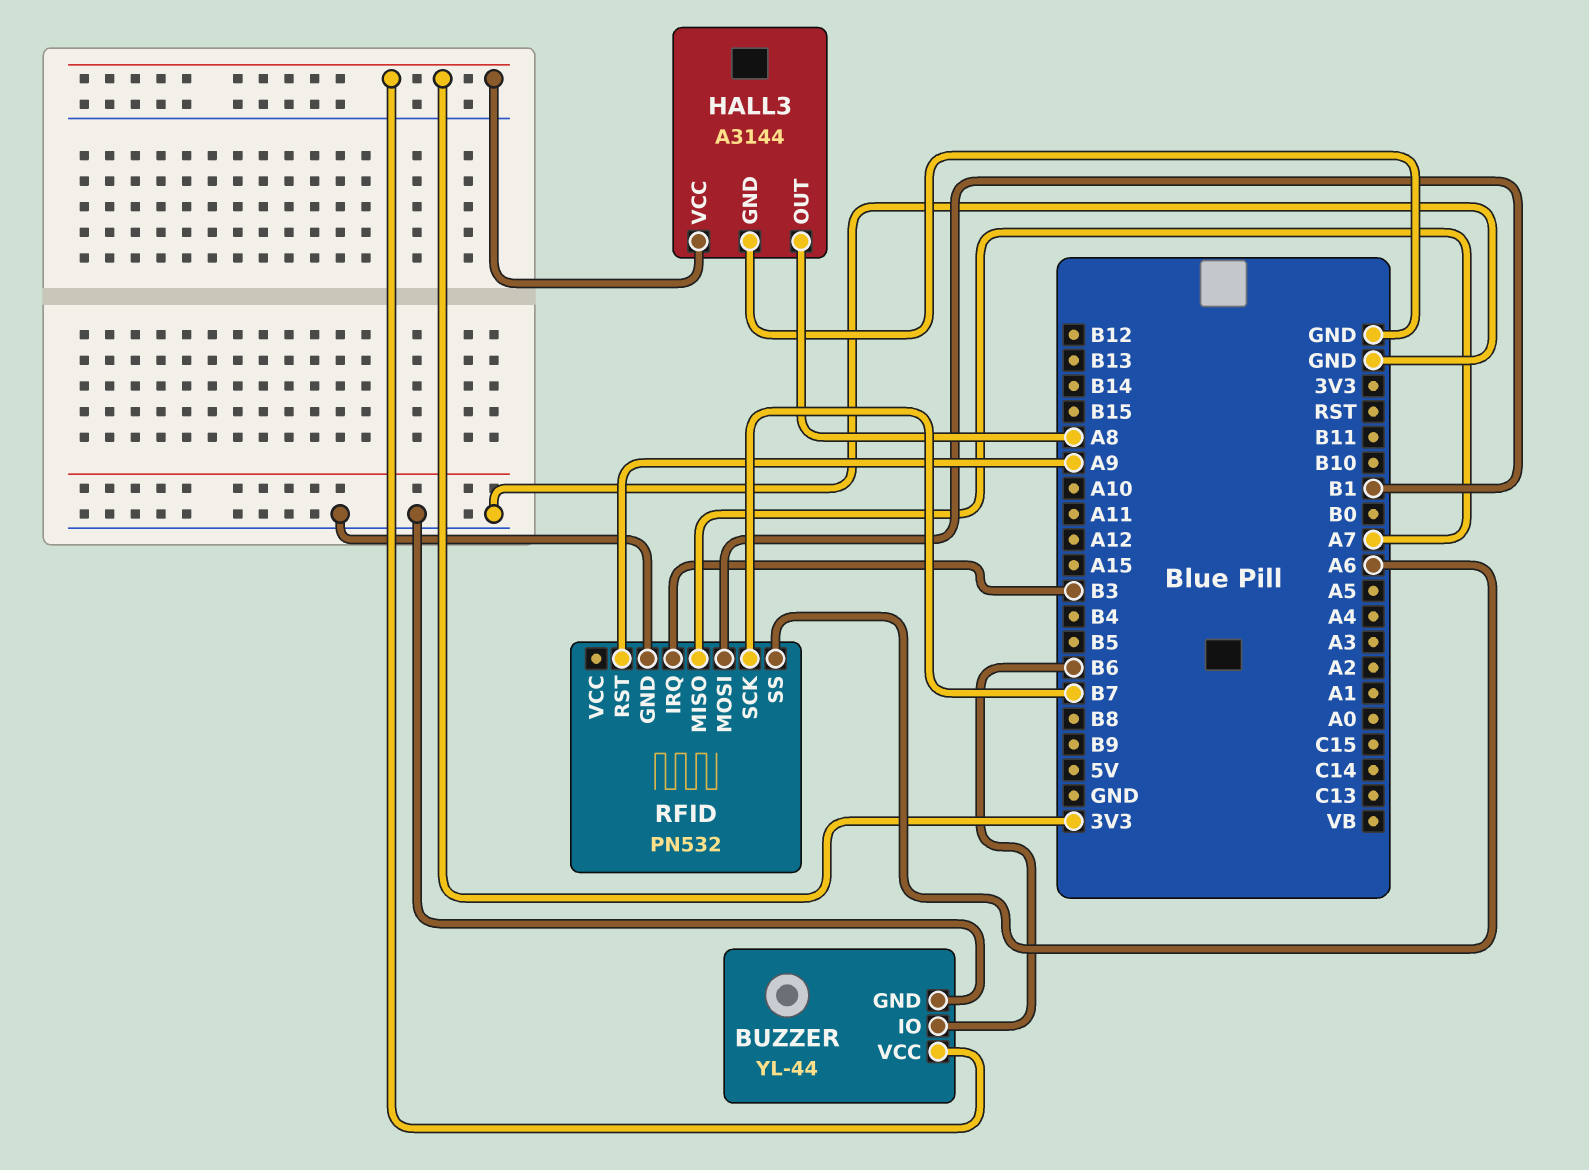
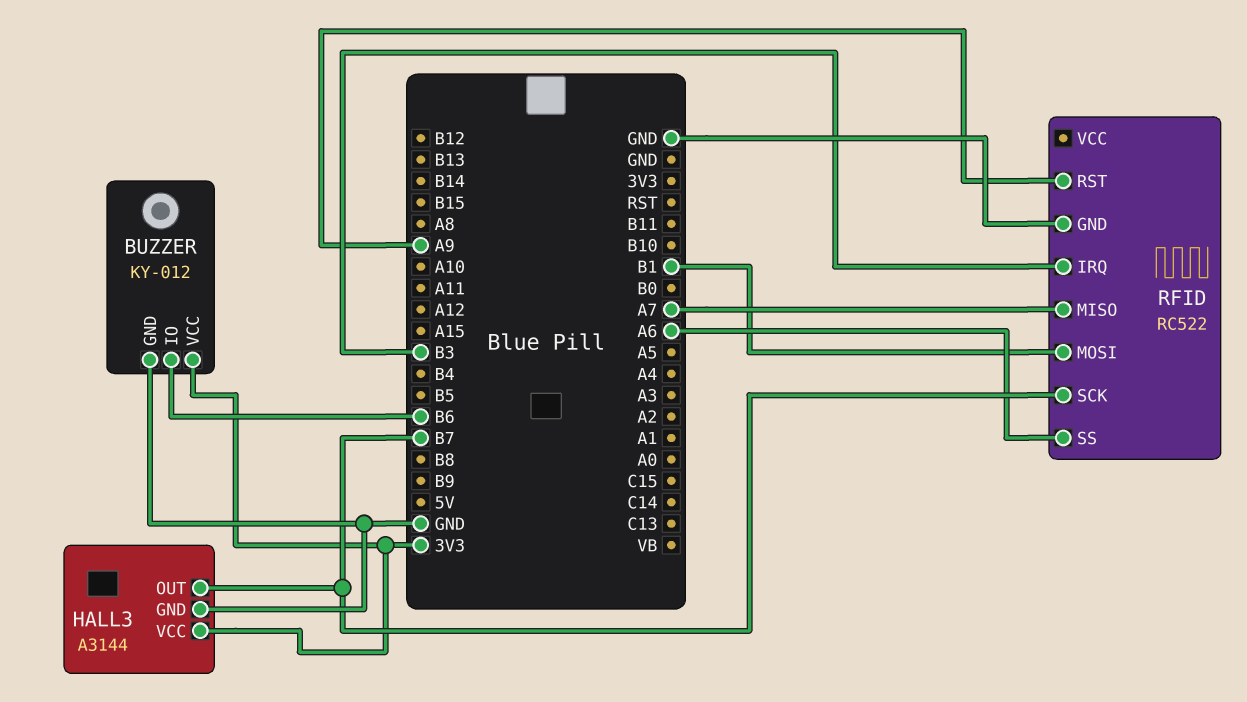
BUZZER: YL-44 -> KY-012
HALL3 pin OUT: A8 -> B7
RFID: PN532 -> RC522

